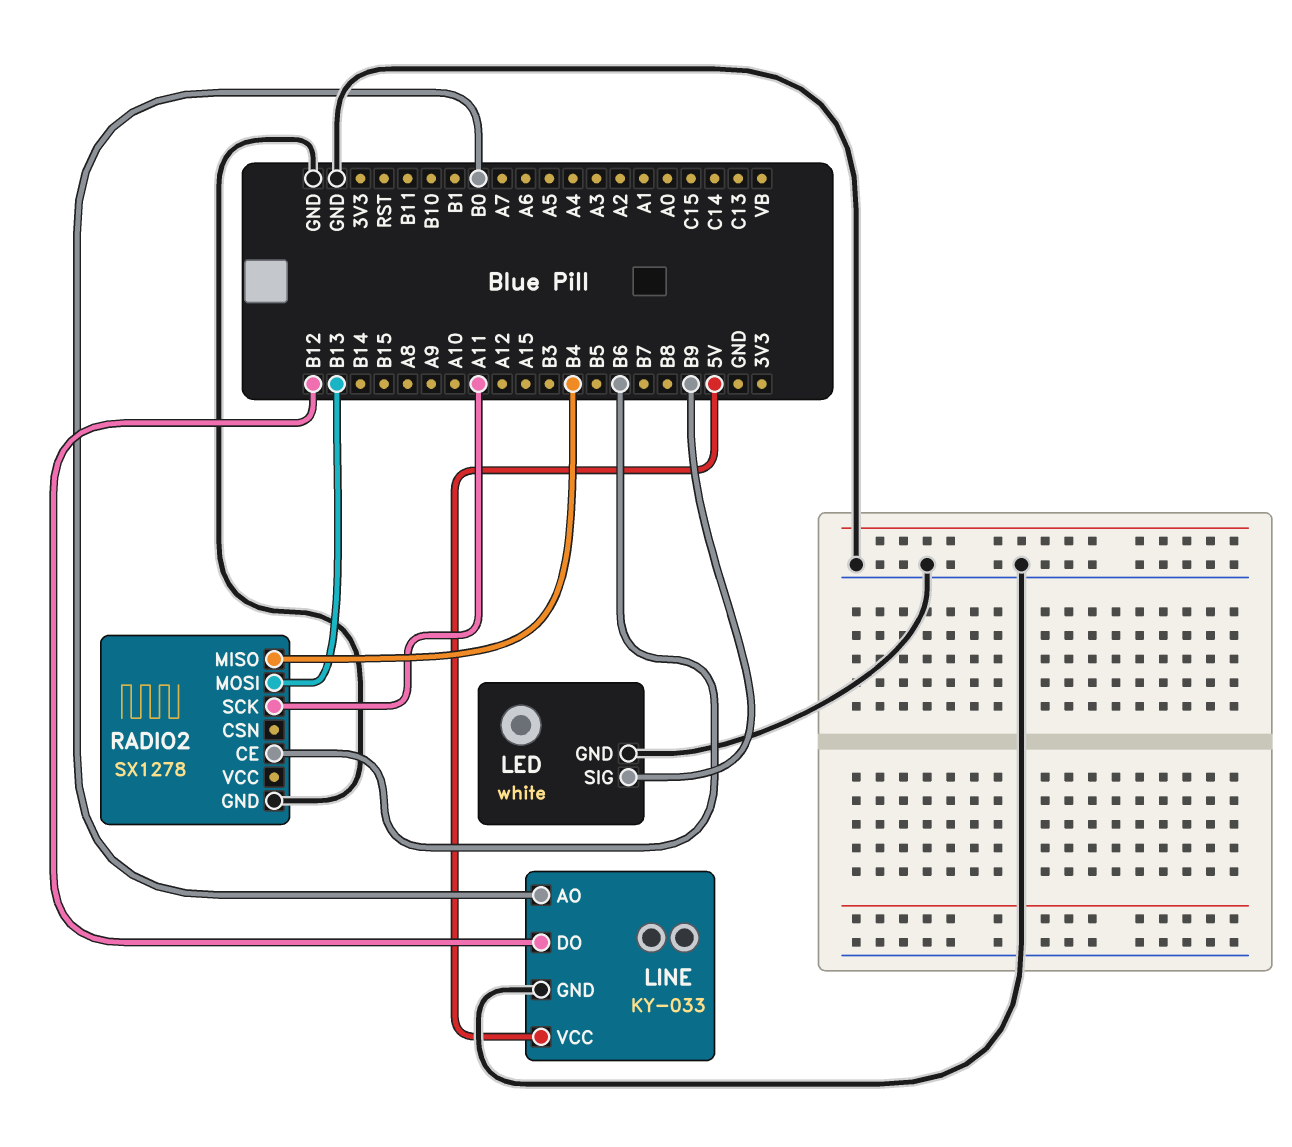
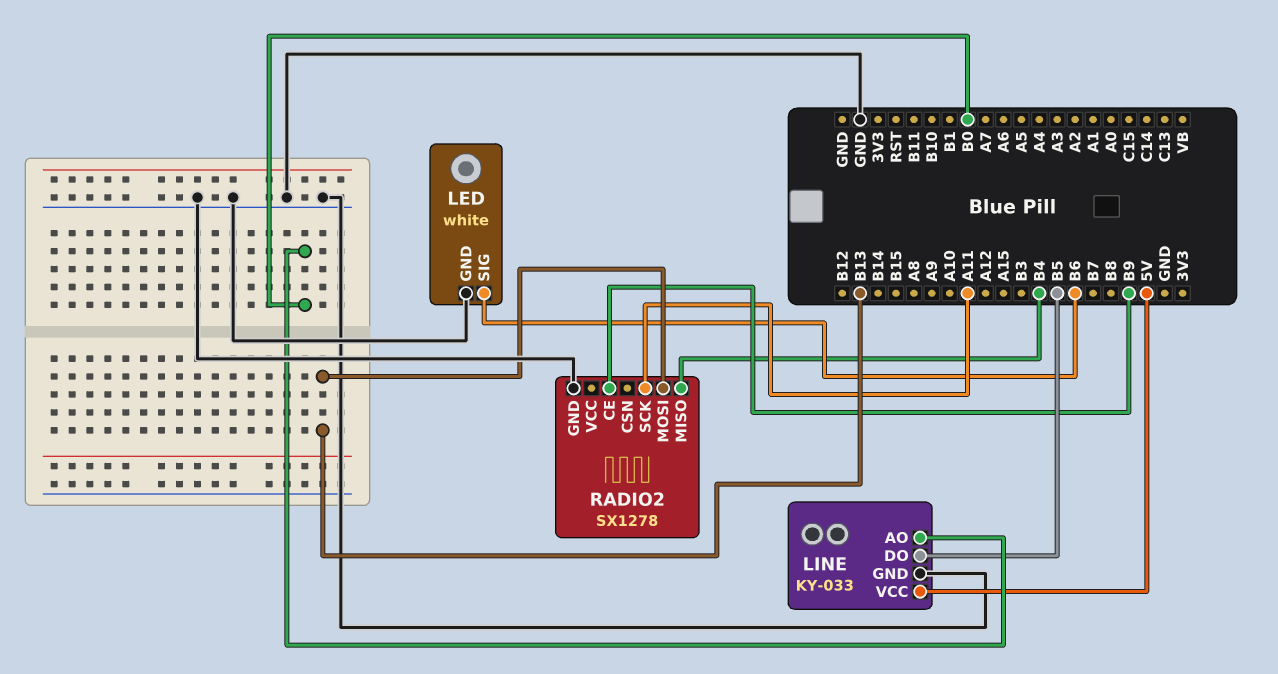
LED pin SIG: B9 -> B6
LINE pin DO: B12 -> B5
RADIO2 pin CE: B6 -> B9

